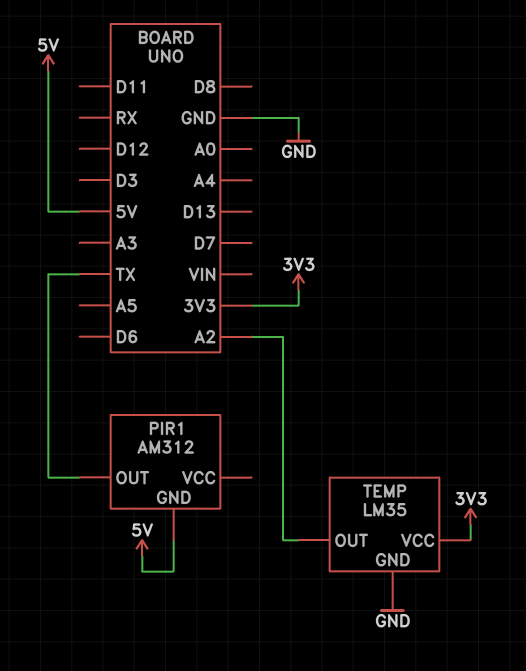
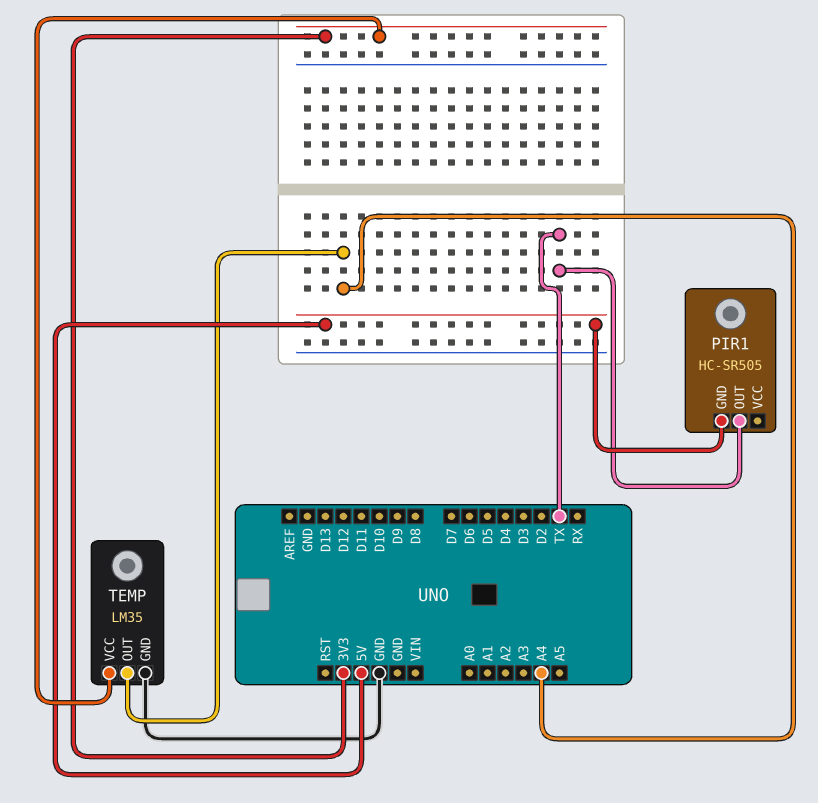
PIR1: AM312 -> HC-SR505
TEMP pin OUT: A2 -> A4

